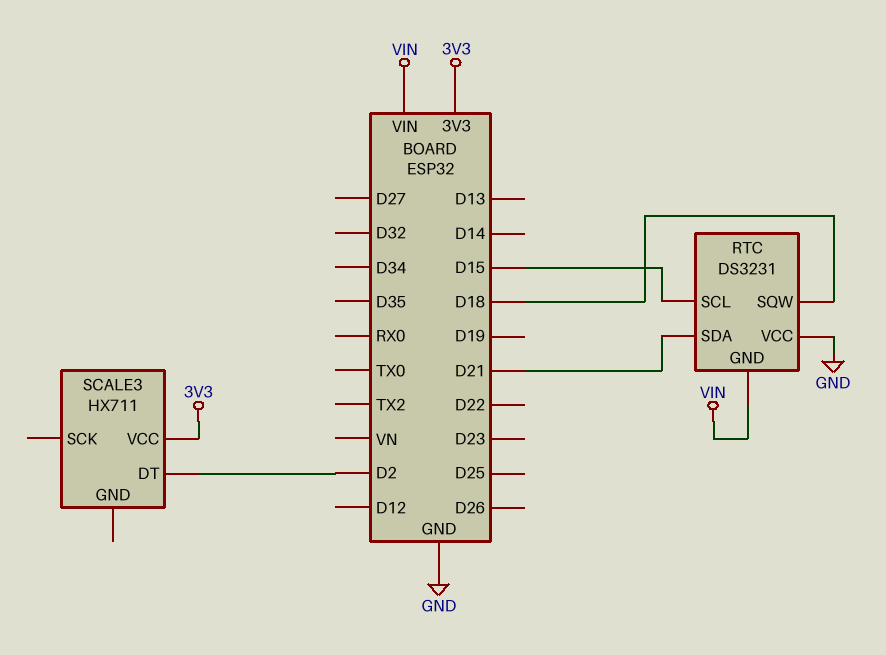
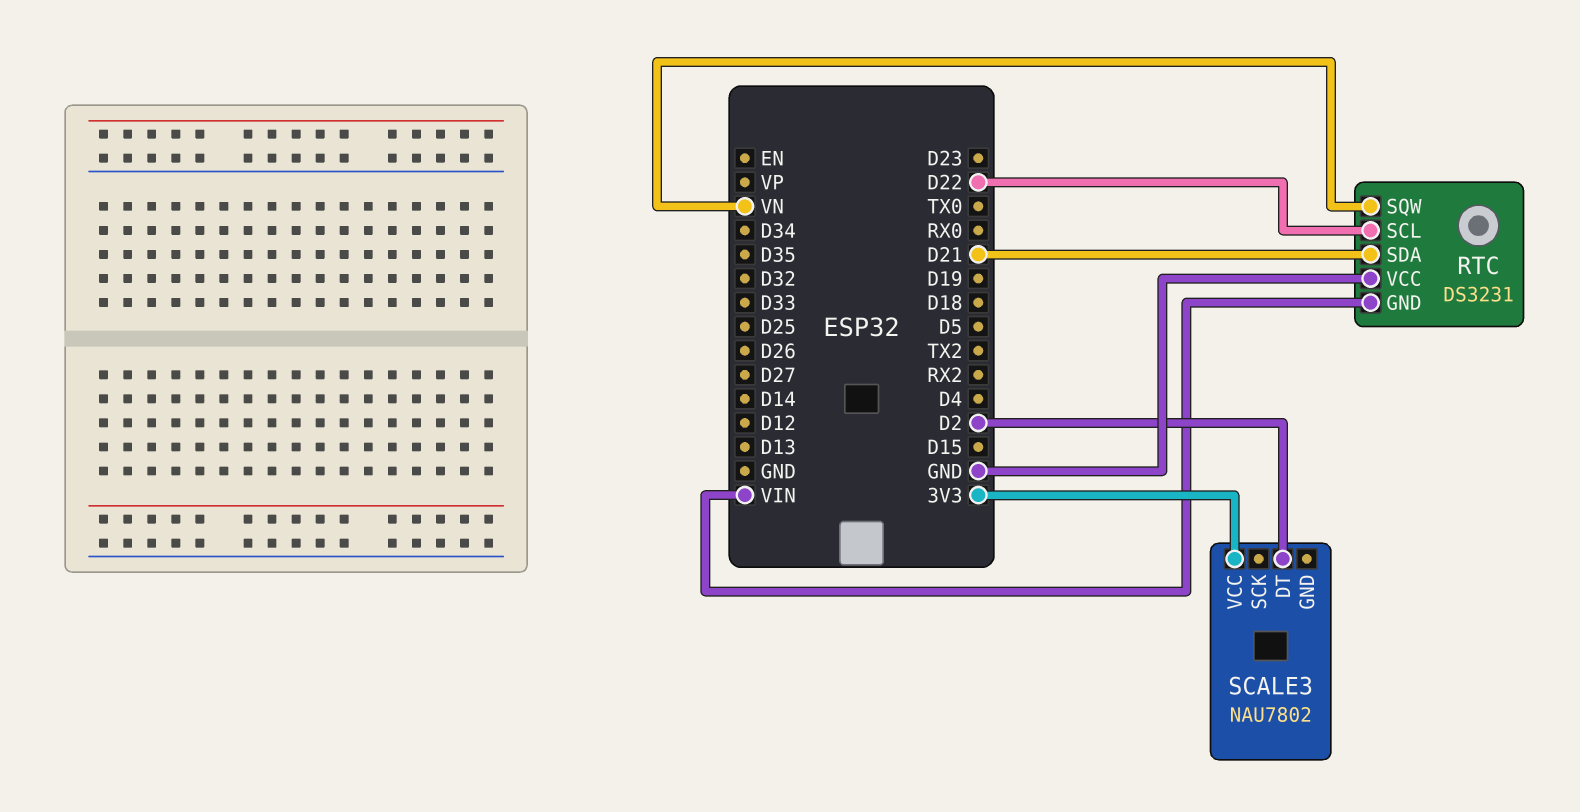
RTC pin SCL: D15 -> D22
RTC pin SQW: D18 -> VN
SCALE3: HX711 -> NAU7802

